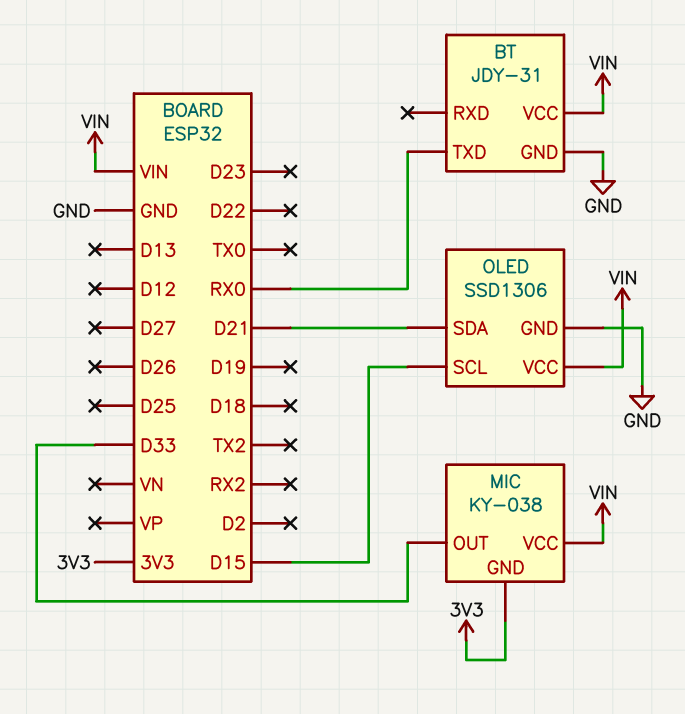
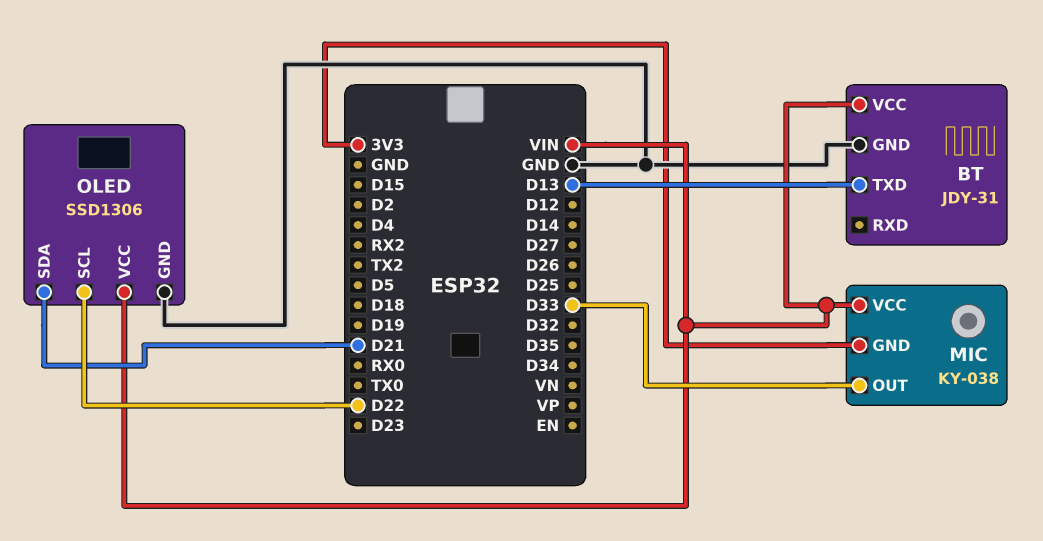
BT pin TXD: RX0 -> D13
OLED pin SCL: D15 -> D22

